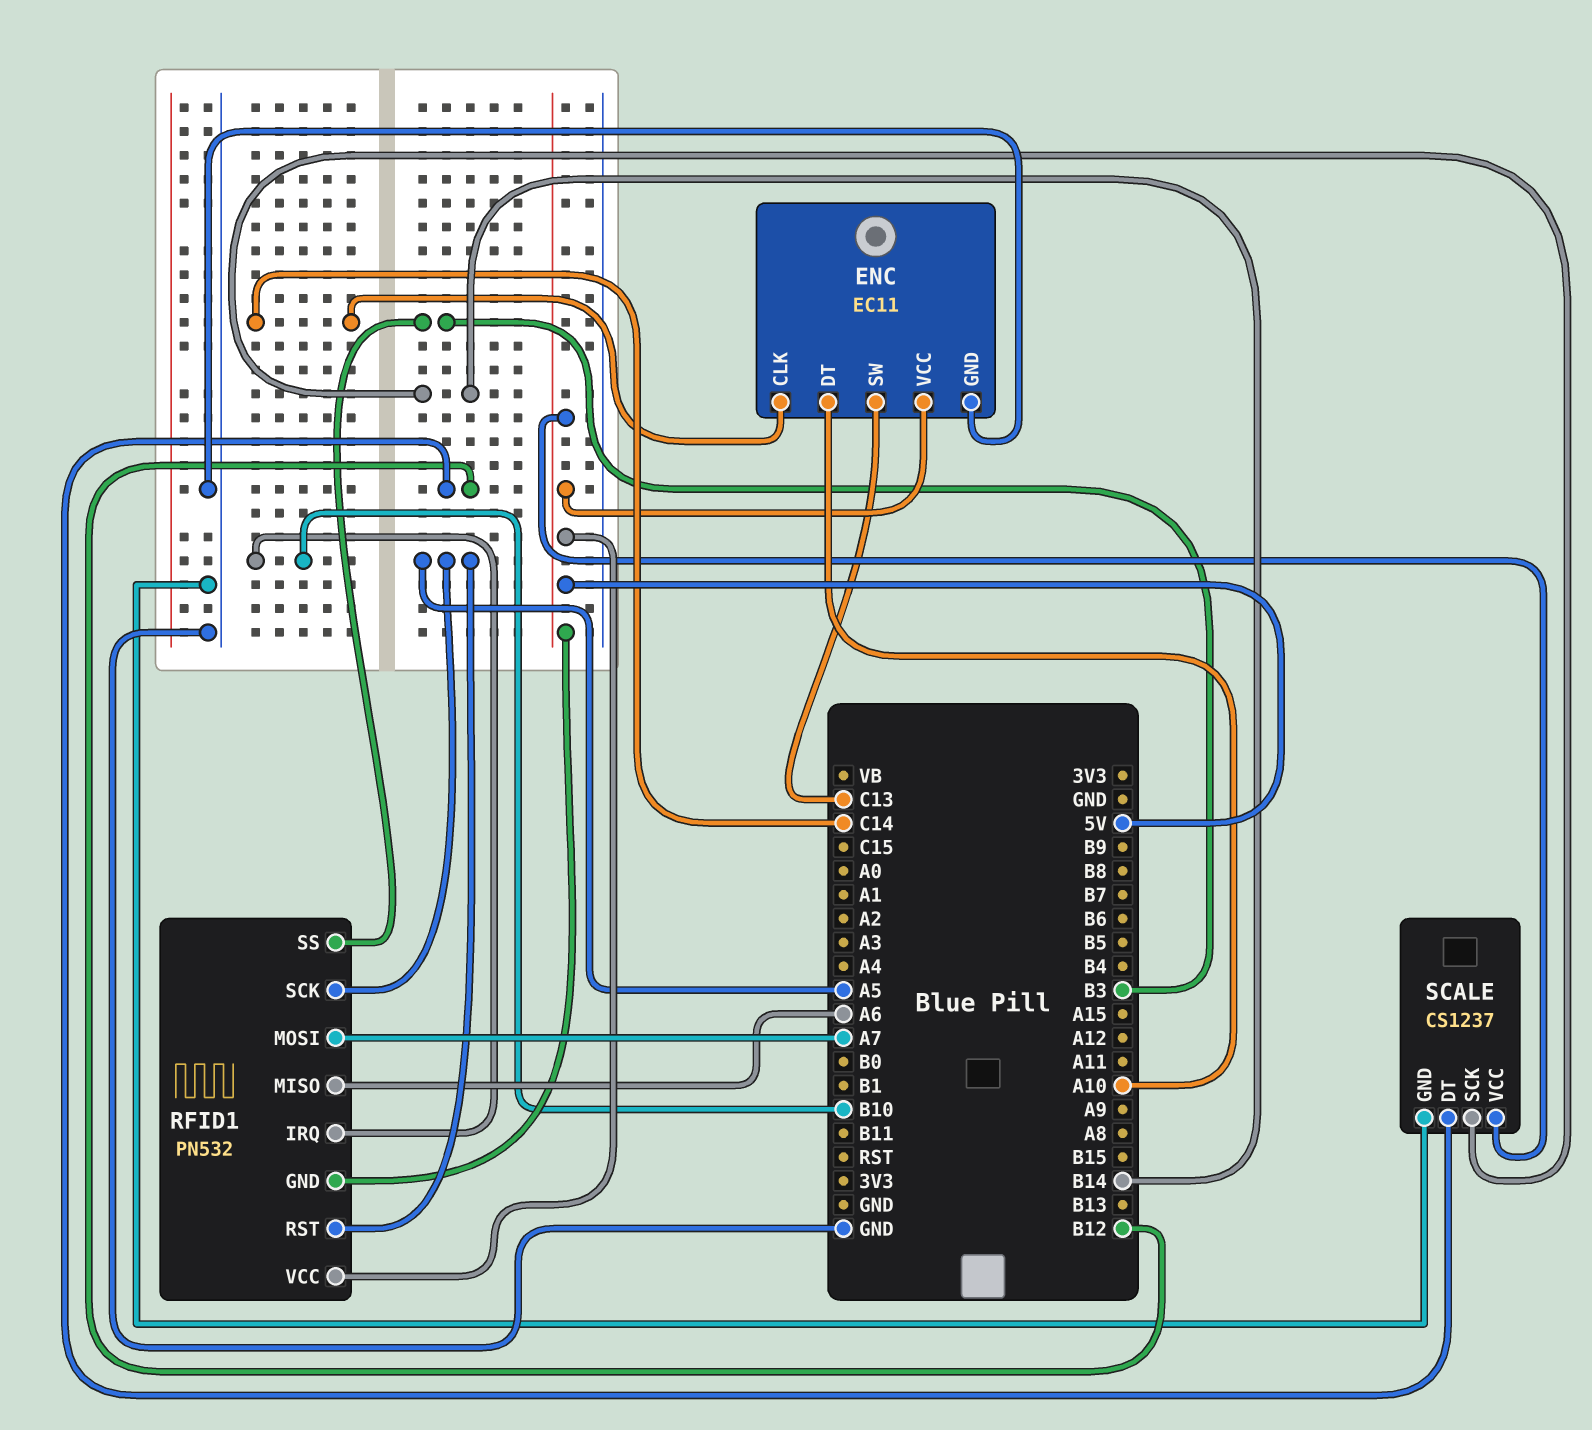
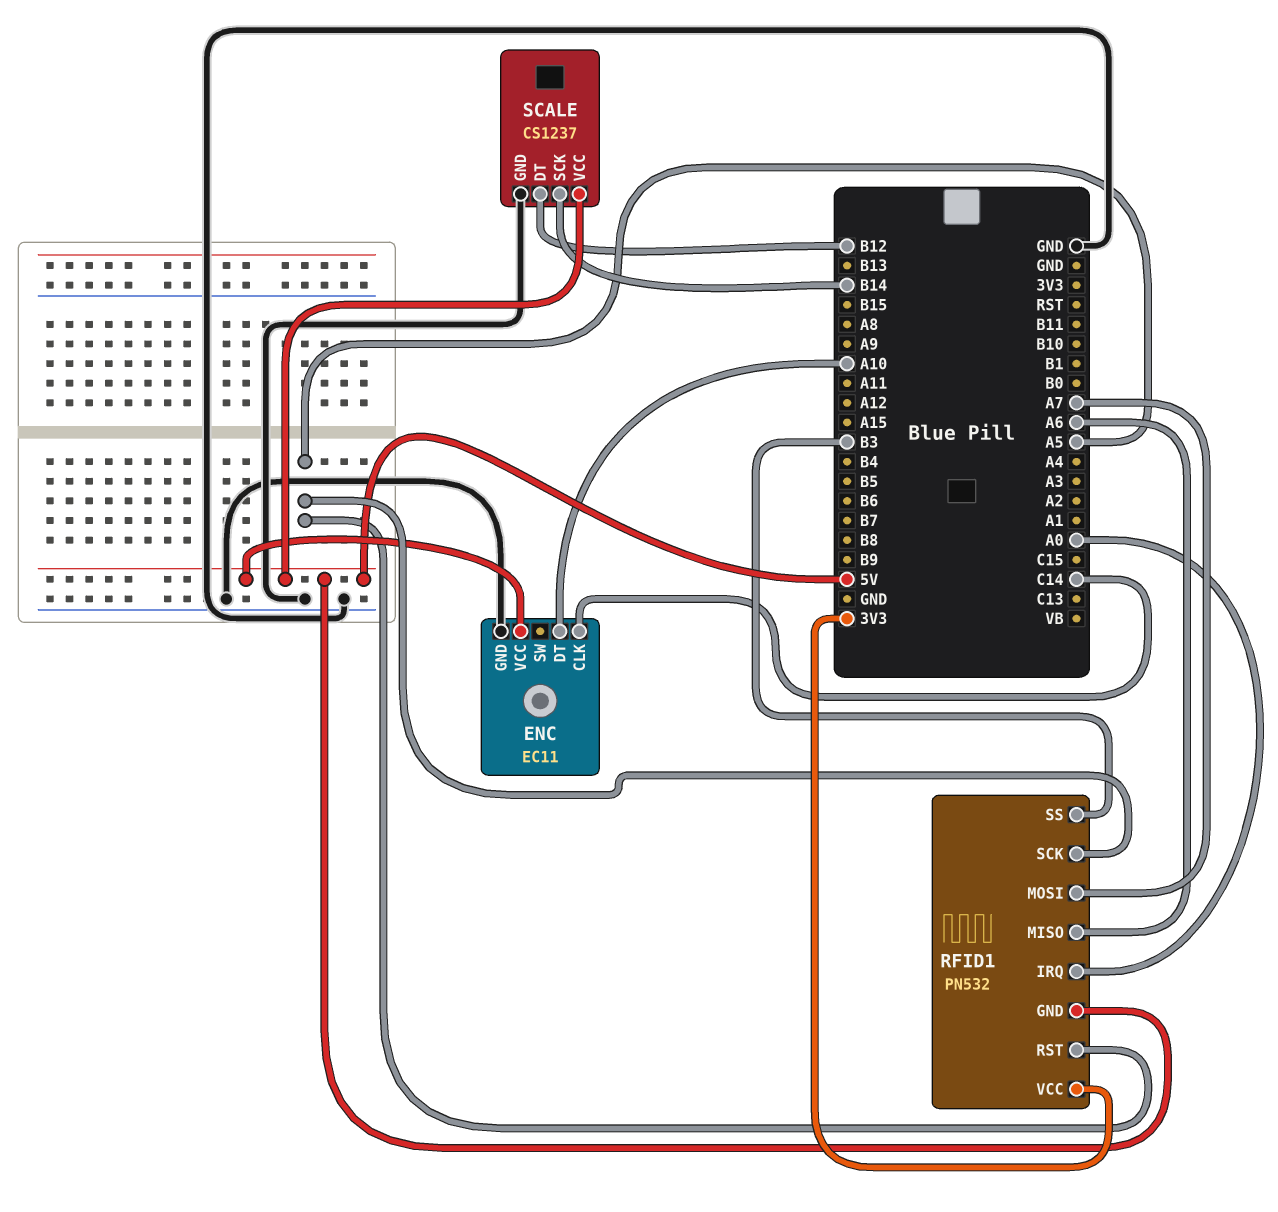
ENC pin SW: C13 -> none
RFID1 pin IRQ: B10 -> A0
RFID1 pin VCC: 5V -> 3V3

